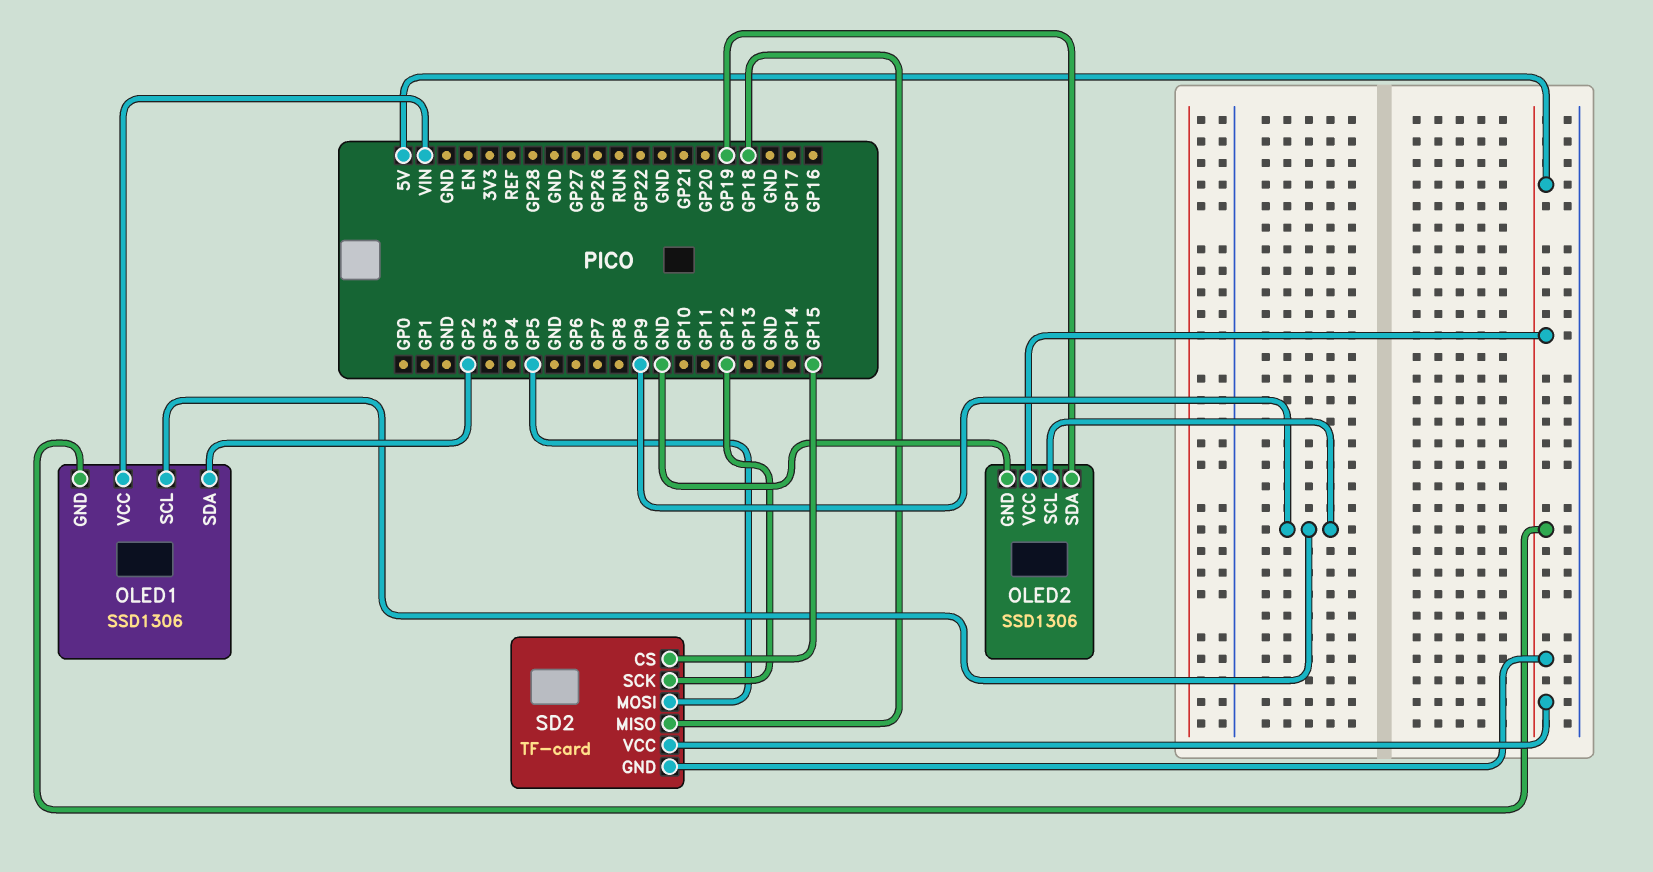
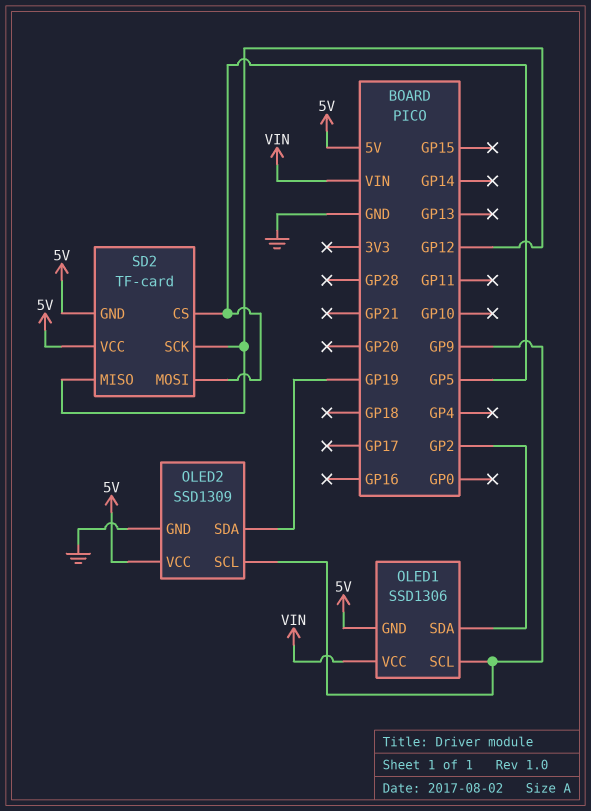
OLED2: SSD1306 -> SSD1309
SD2 pin CS: GP15 -> GP5
SD2 pin MISO: GP18 -> GP12

